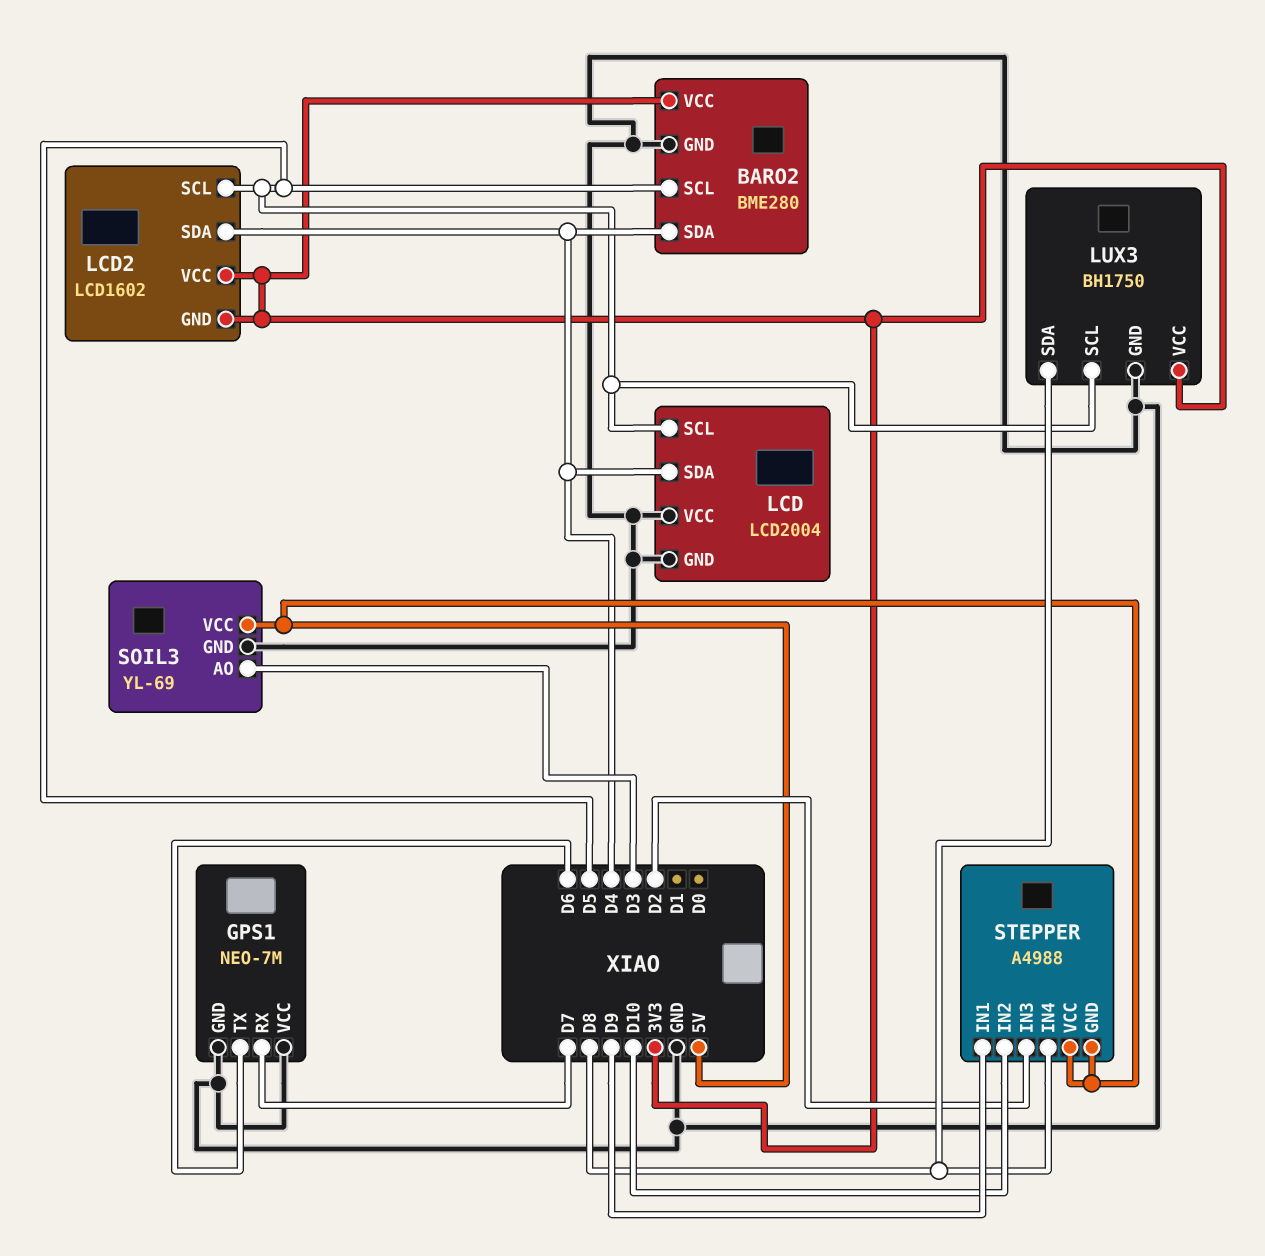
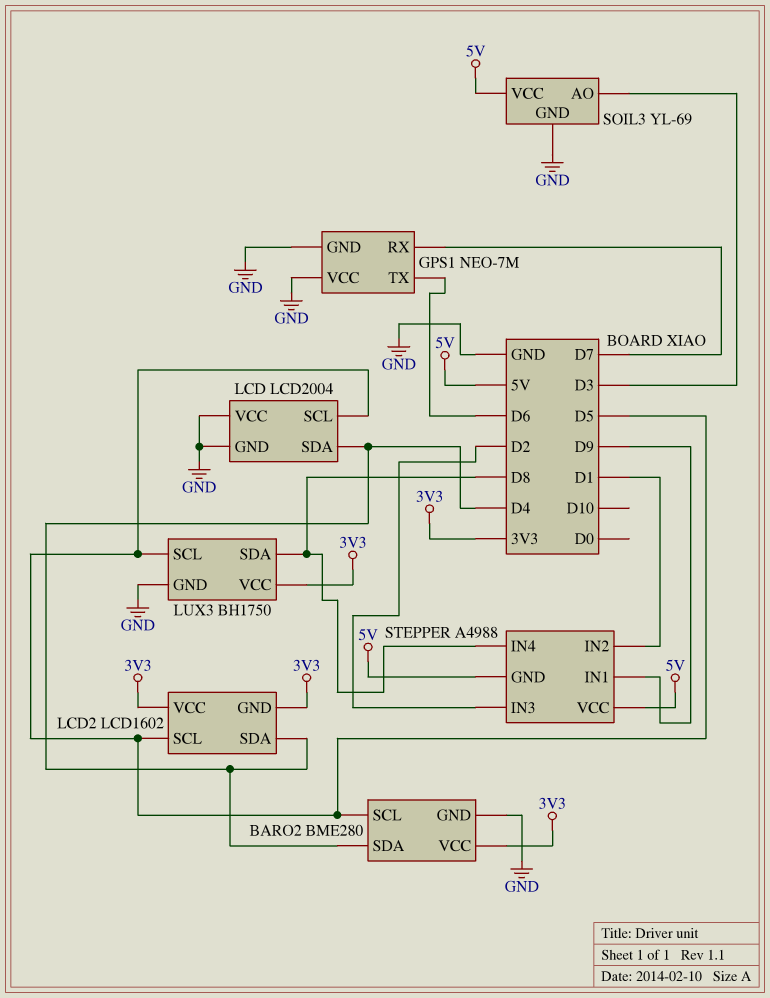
STEPPER pin IN2: D10 -> D1

